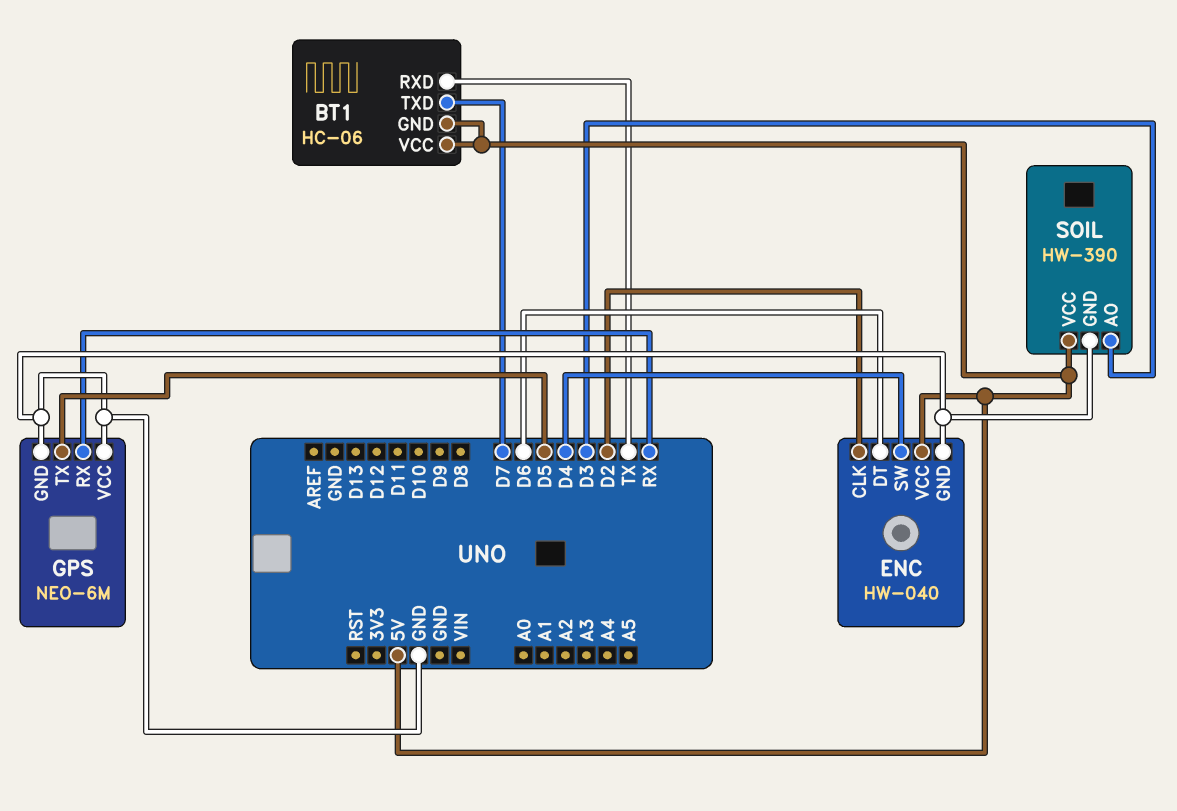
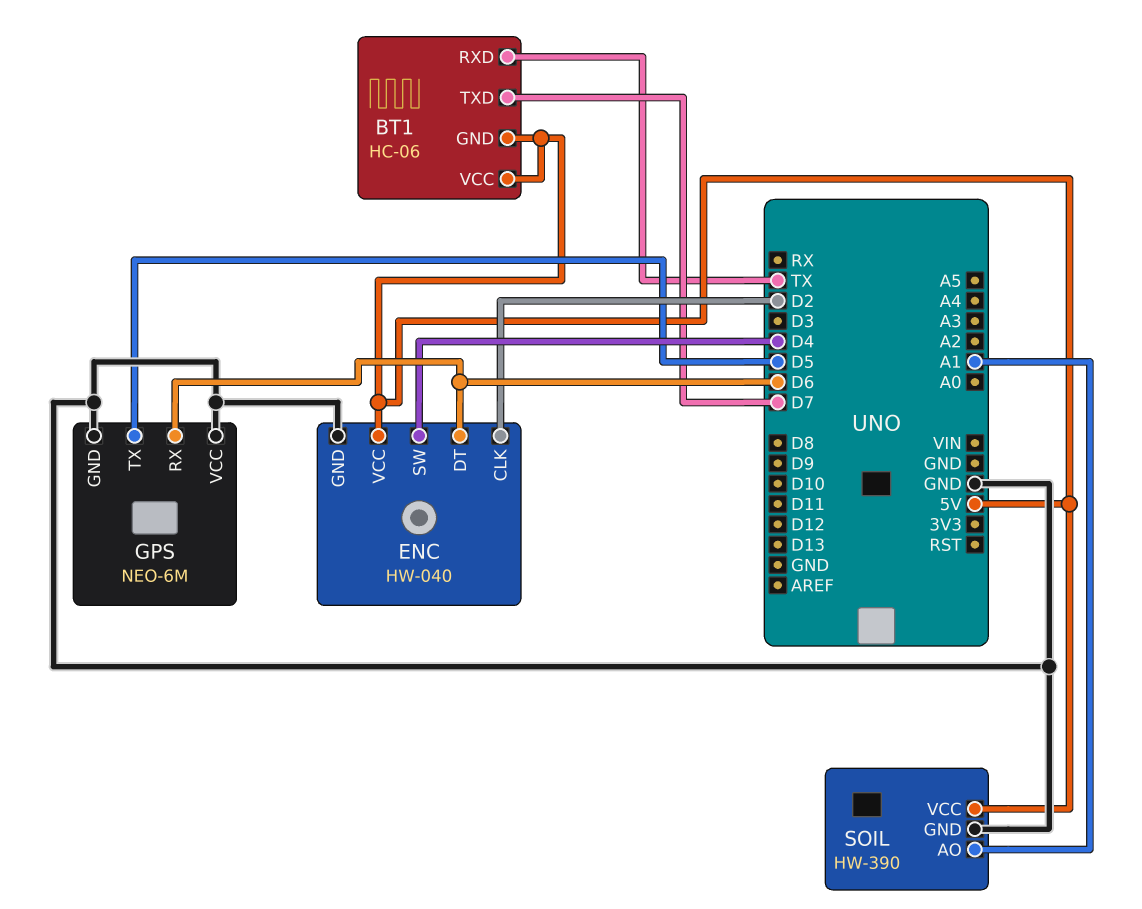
GPS pin RX: RX -> D6
SOIL pin AO: D3 -> A1

